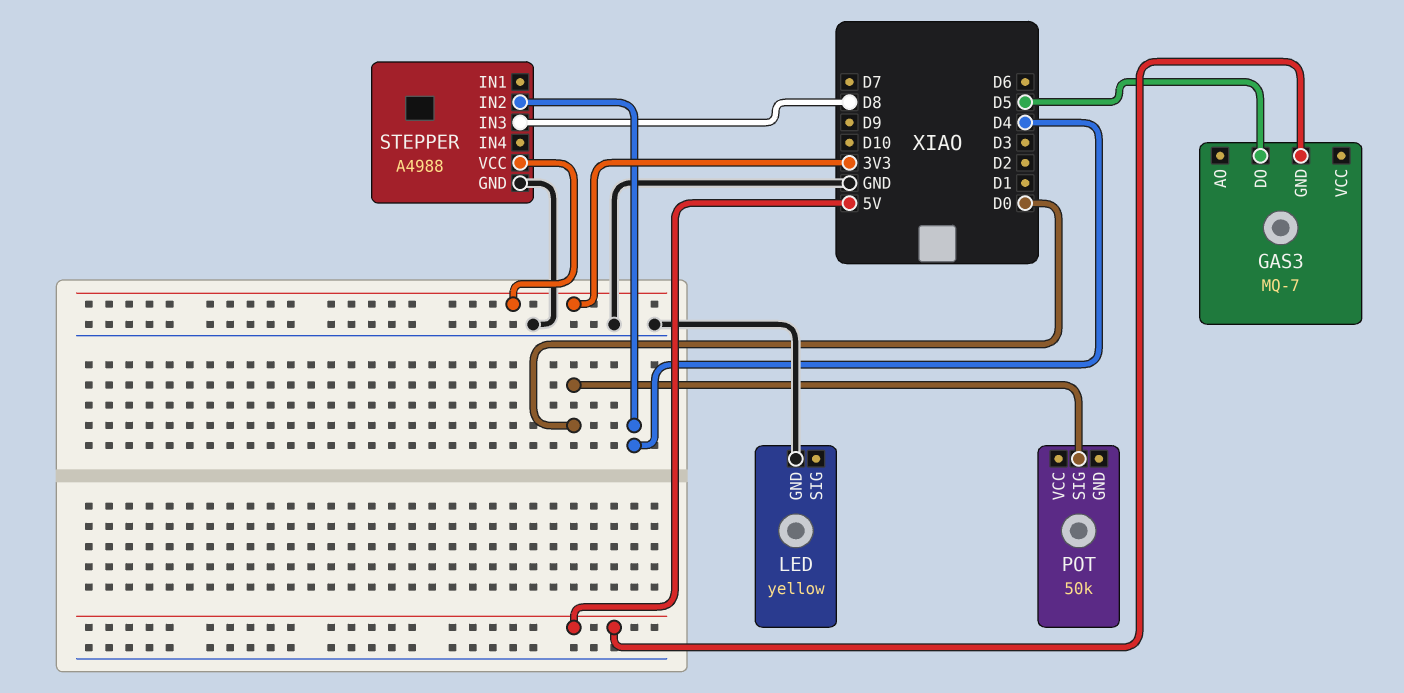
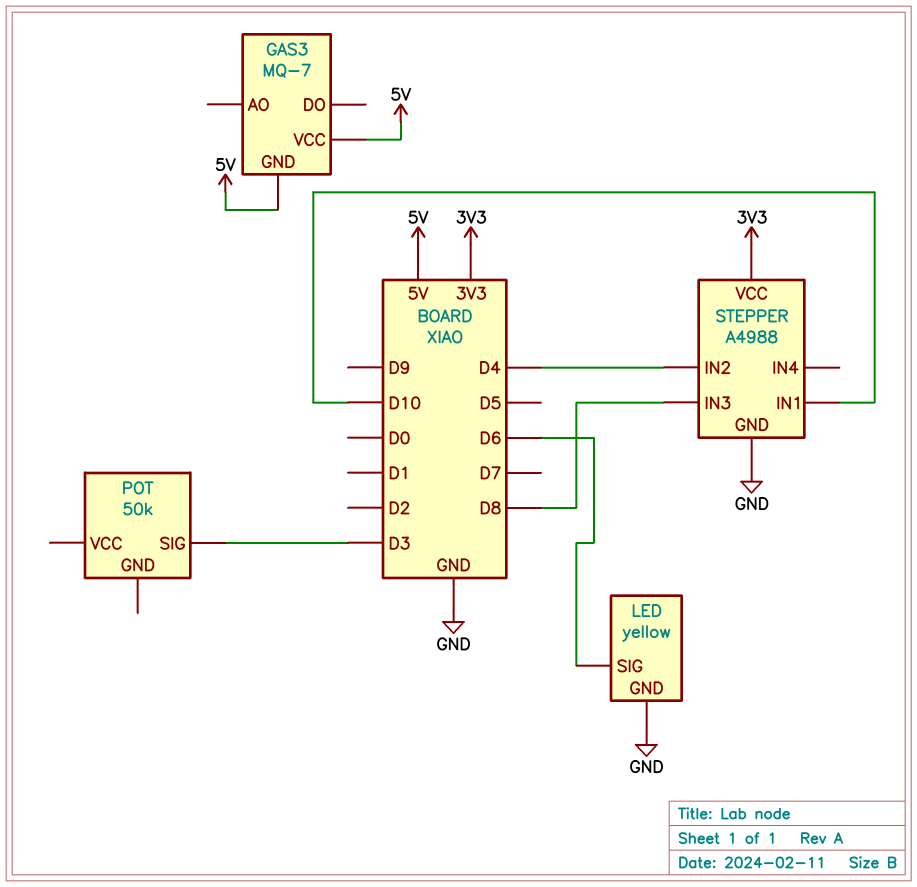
GAS3 pin DO: D5 -> none
GAS3 pin VCC: none -> 5V
LED pin SIG: none -> D6
POT pin SIG: D0 -> D3
STEPPER pin IN1: none -> D10

